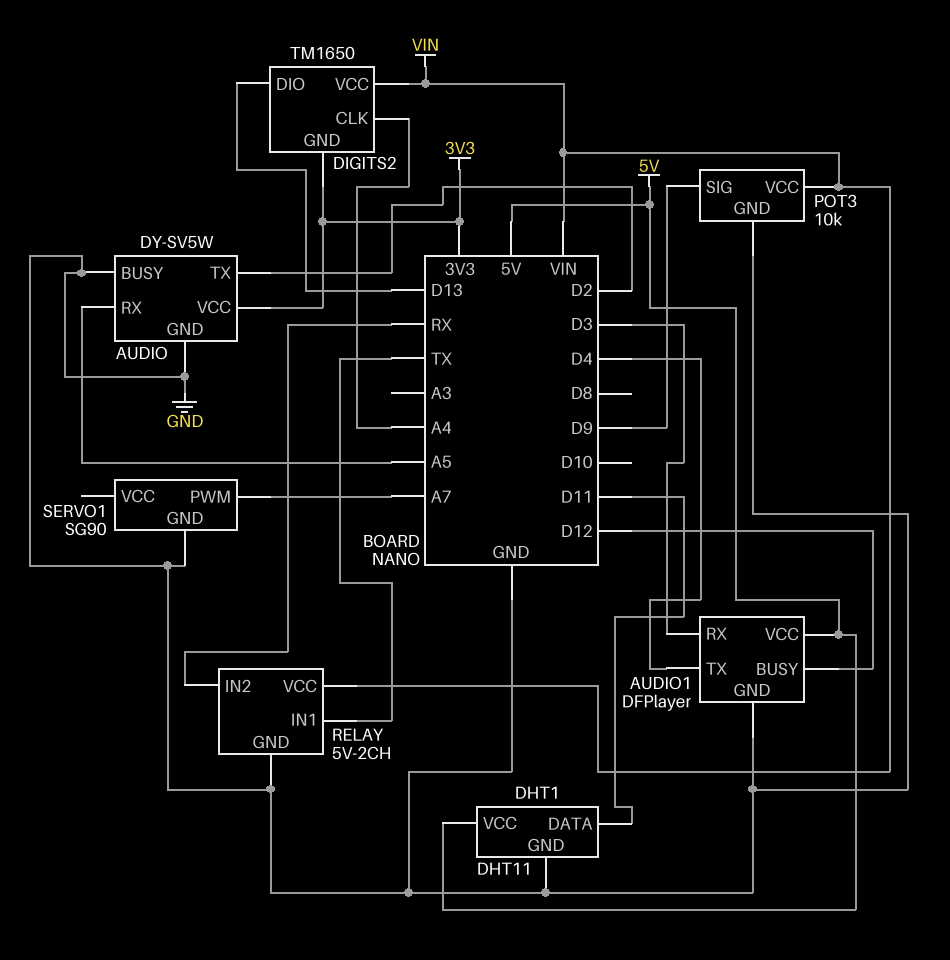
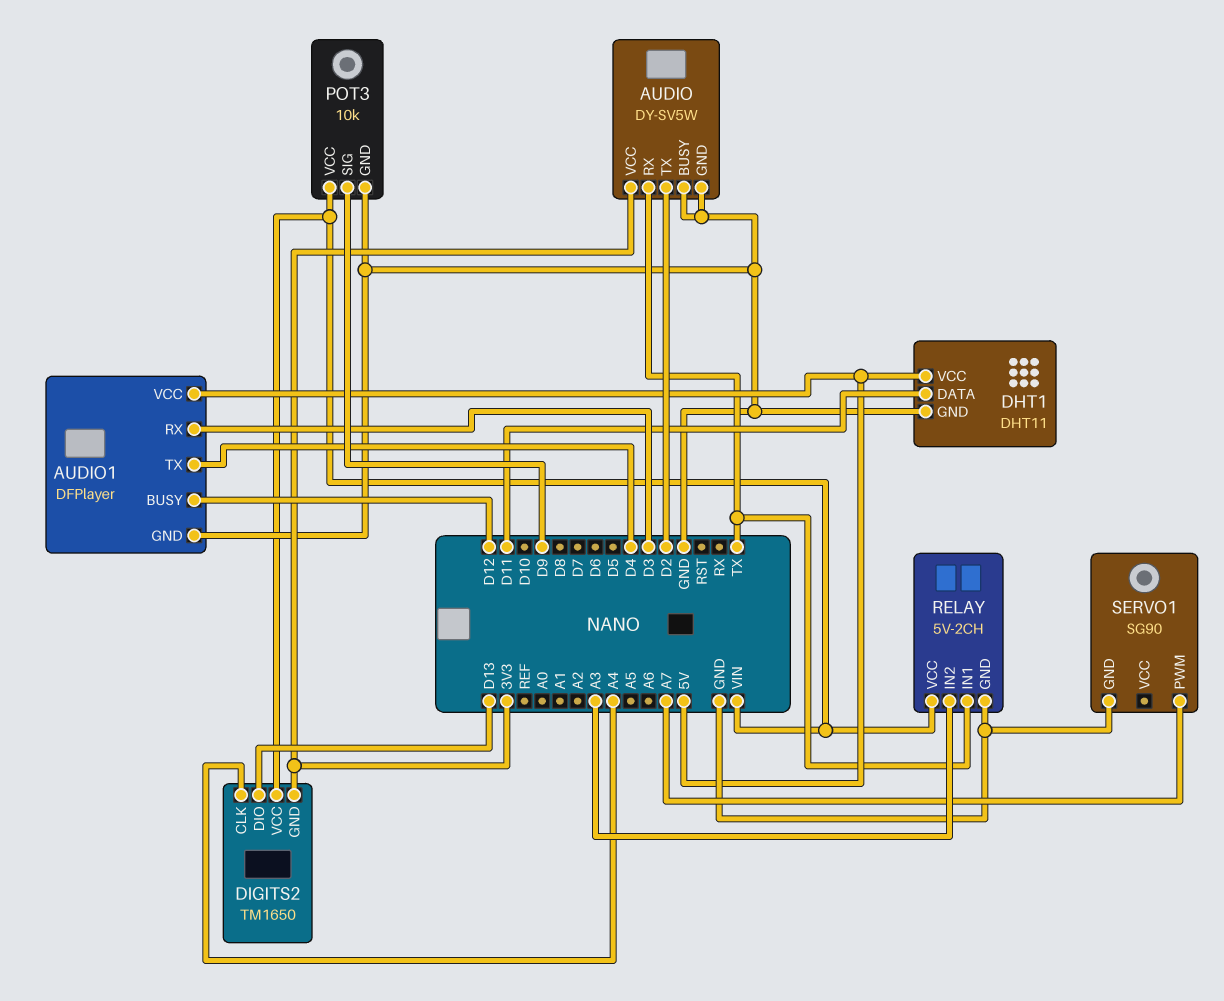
AUDIO pin RX: A5 -> TX
RELAY pin IN2: RX -> A3

